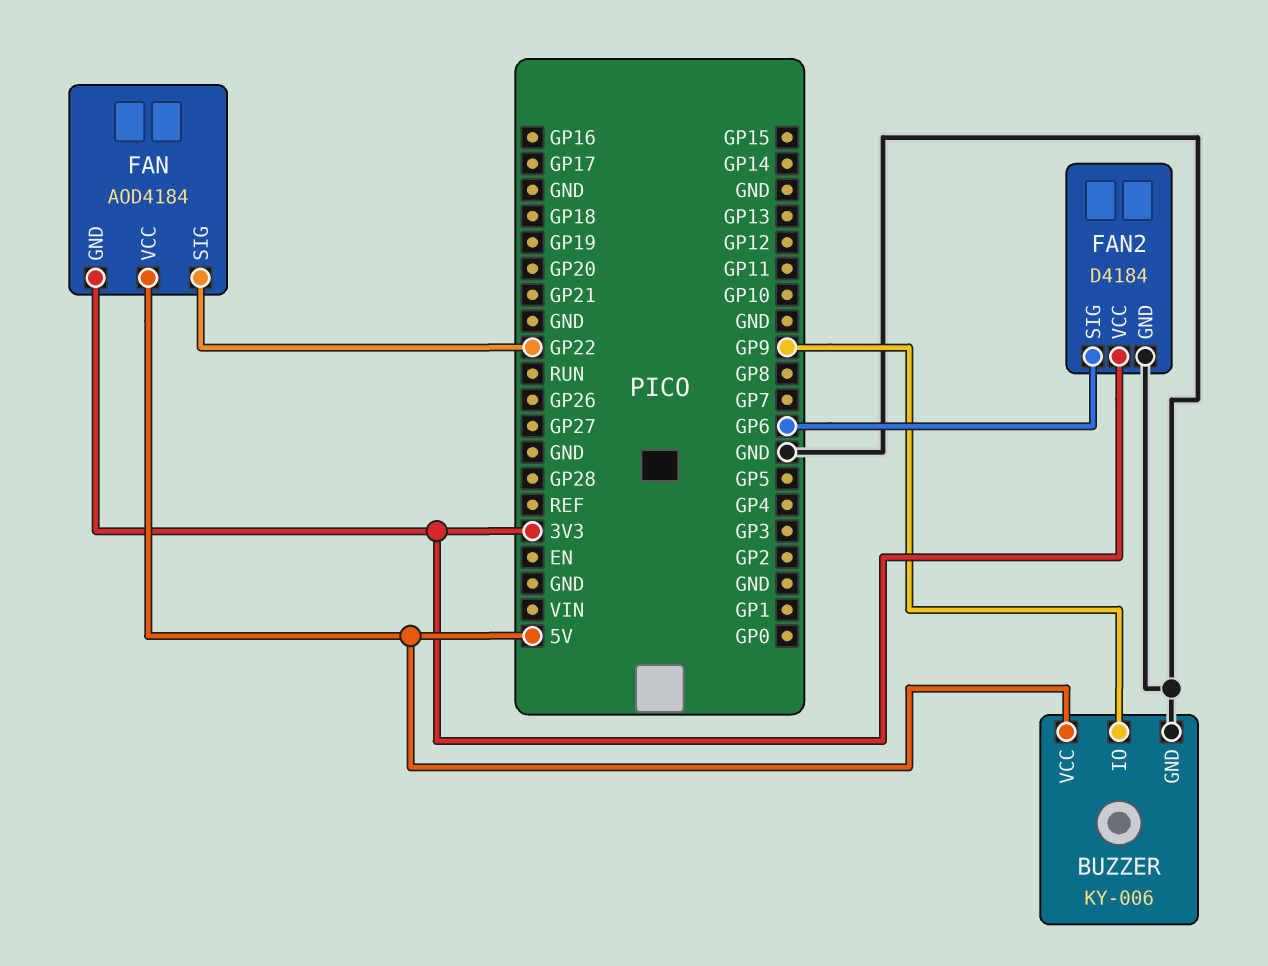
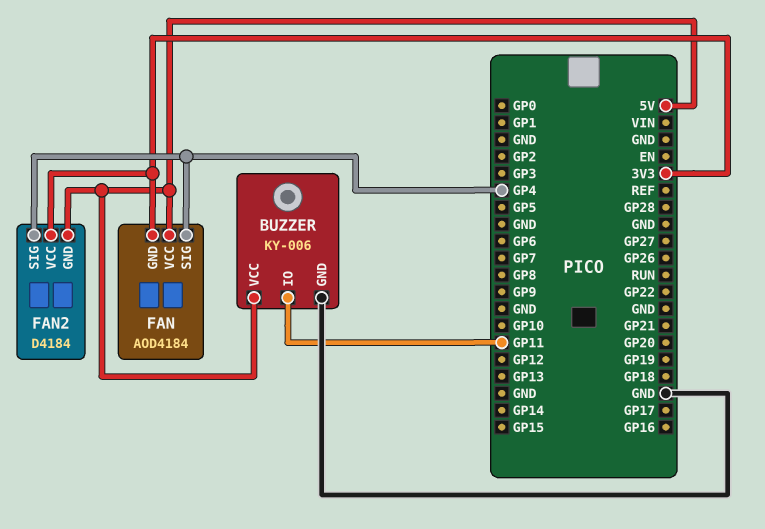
BUZZER pin IO: GP9 -> GP11
FAN pin SIG: GP22 -> GP4
FAN2 pin GND: GND -> 5V
FAN2 pin SIG: GP6 -> GP4

